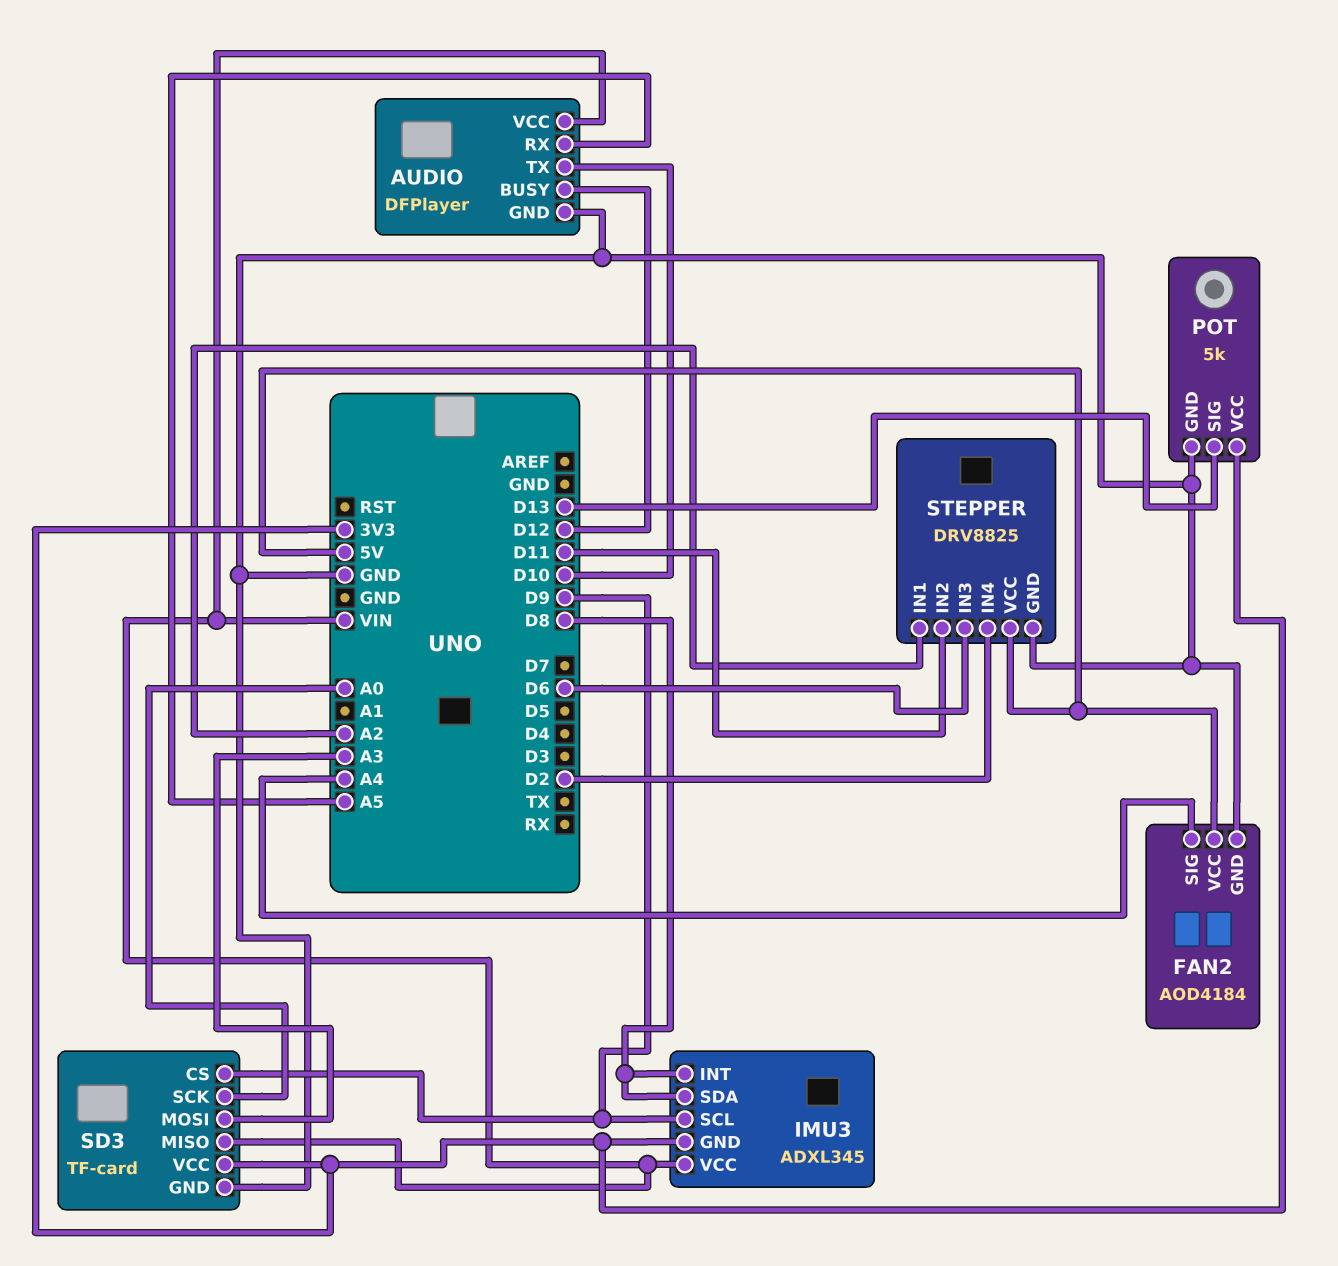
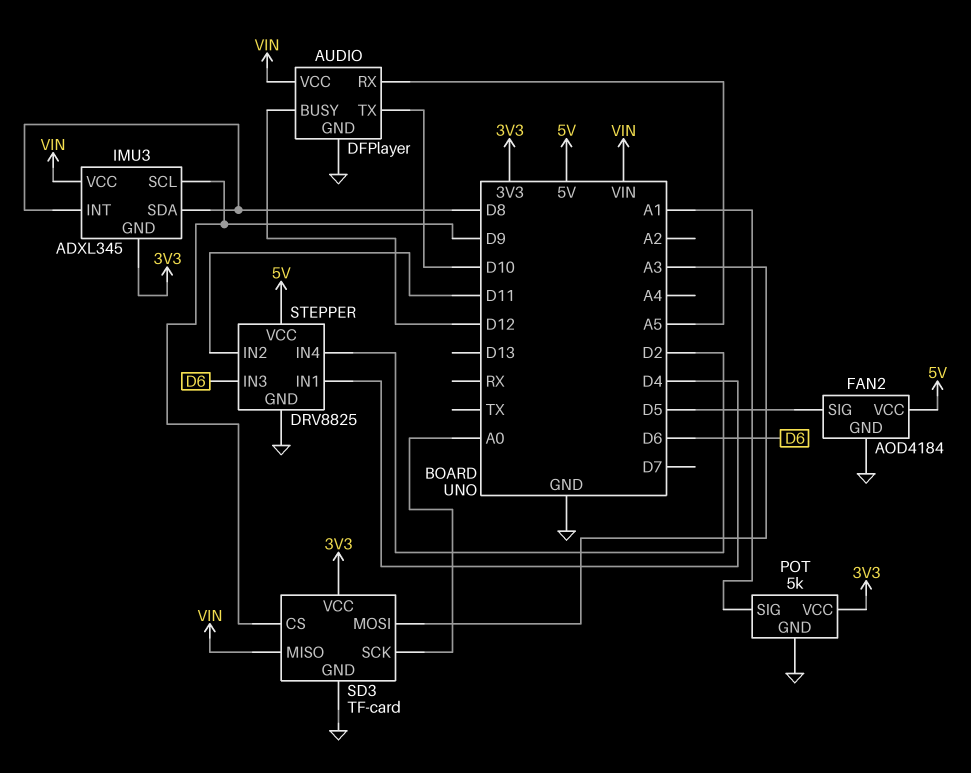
FAN2 pin SIG: A4 -> D5
POT pin SIG: D13 -> A1
STEPPER pin IN1: A2 -> D4

